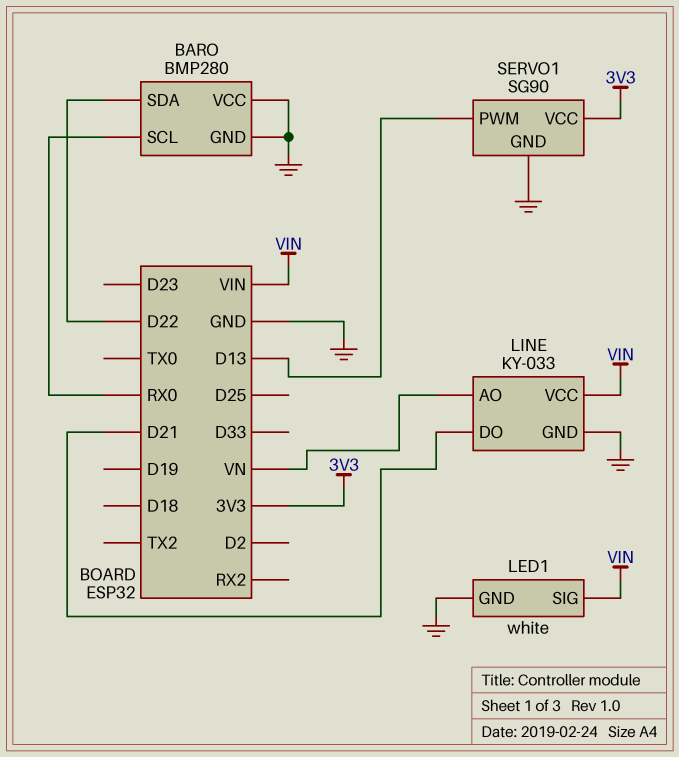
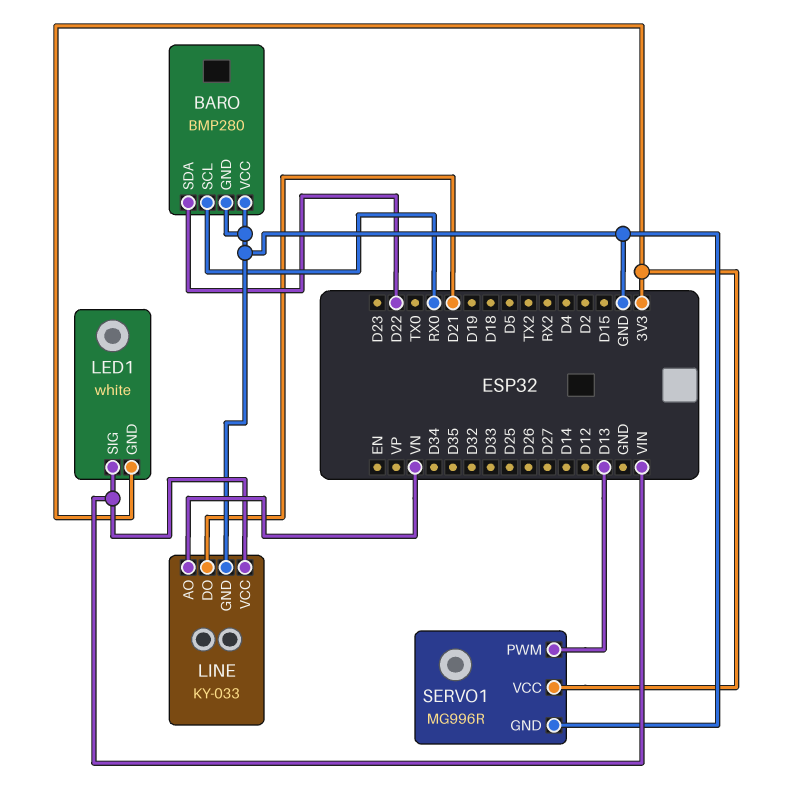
LED1 pin GND: GND -> 3V3
SERVO1: SG90 -> MG996R

